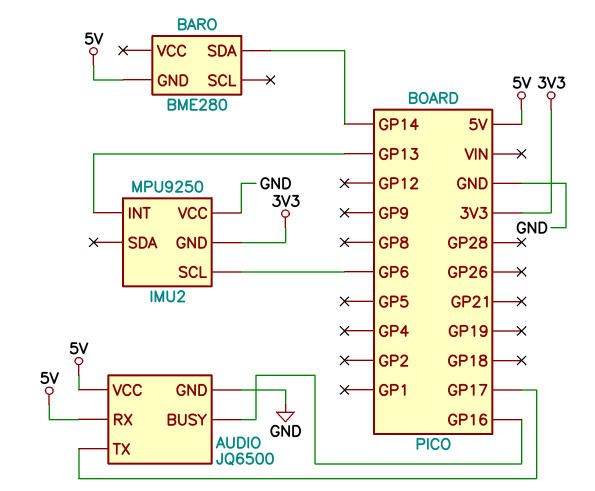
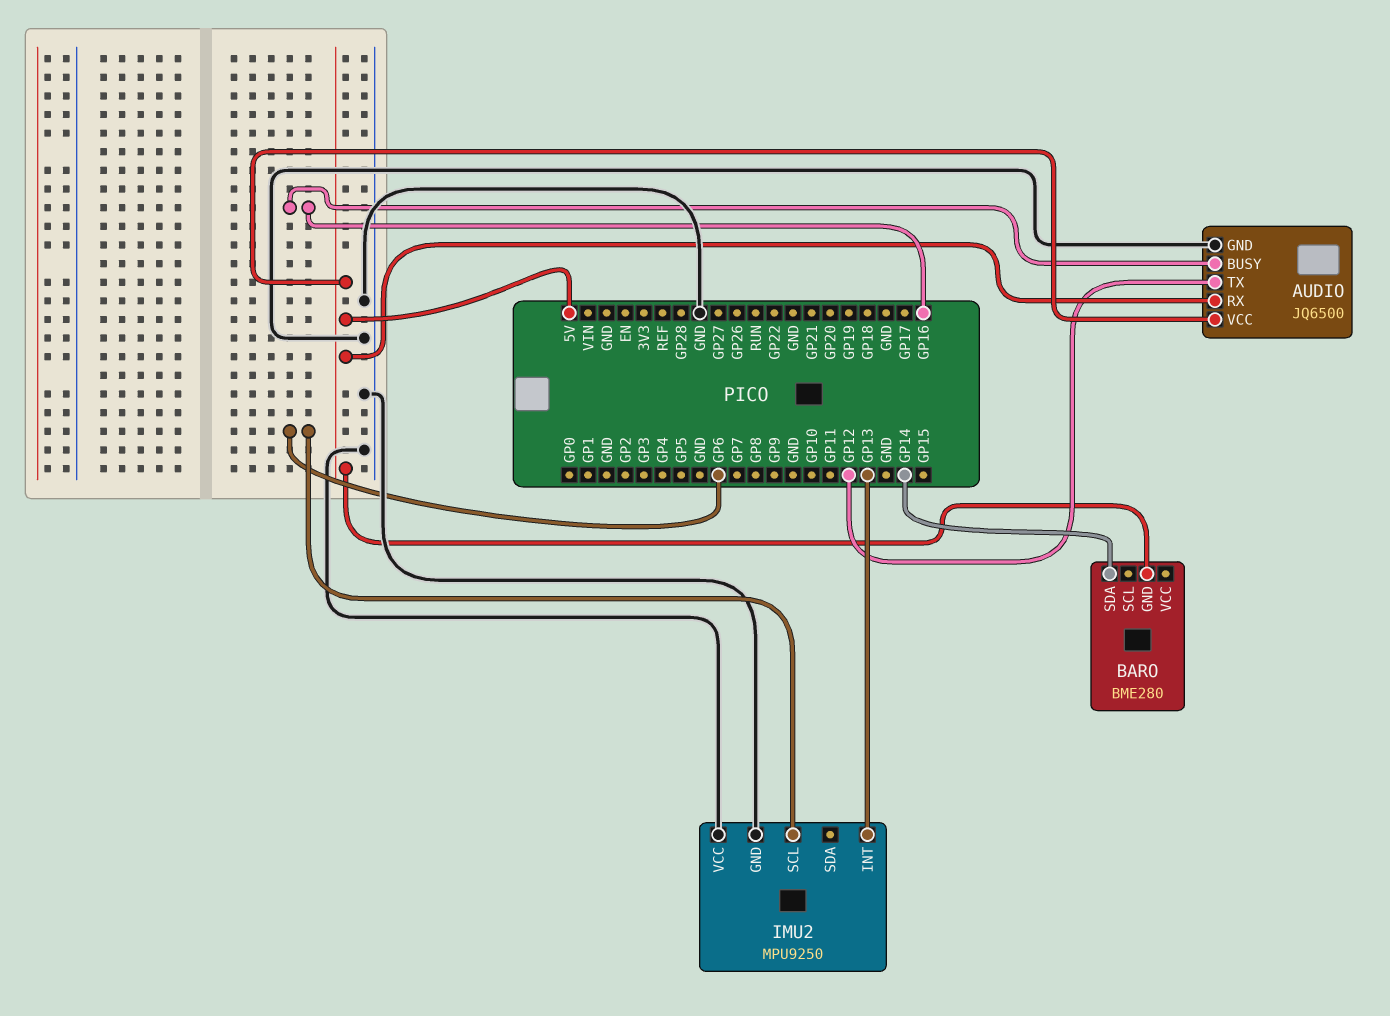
AUDIO pin TX: GP17 -> GP12
IMU2 pin GND: 3V3 -> GND

